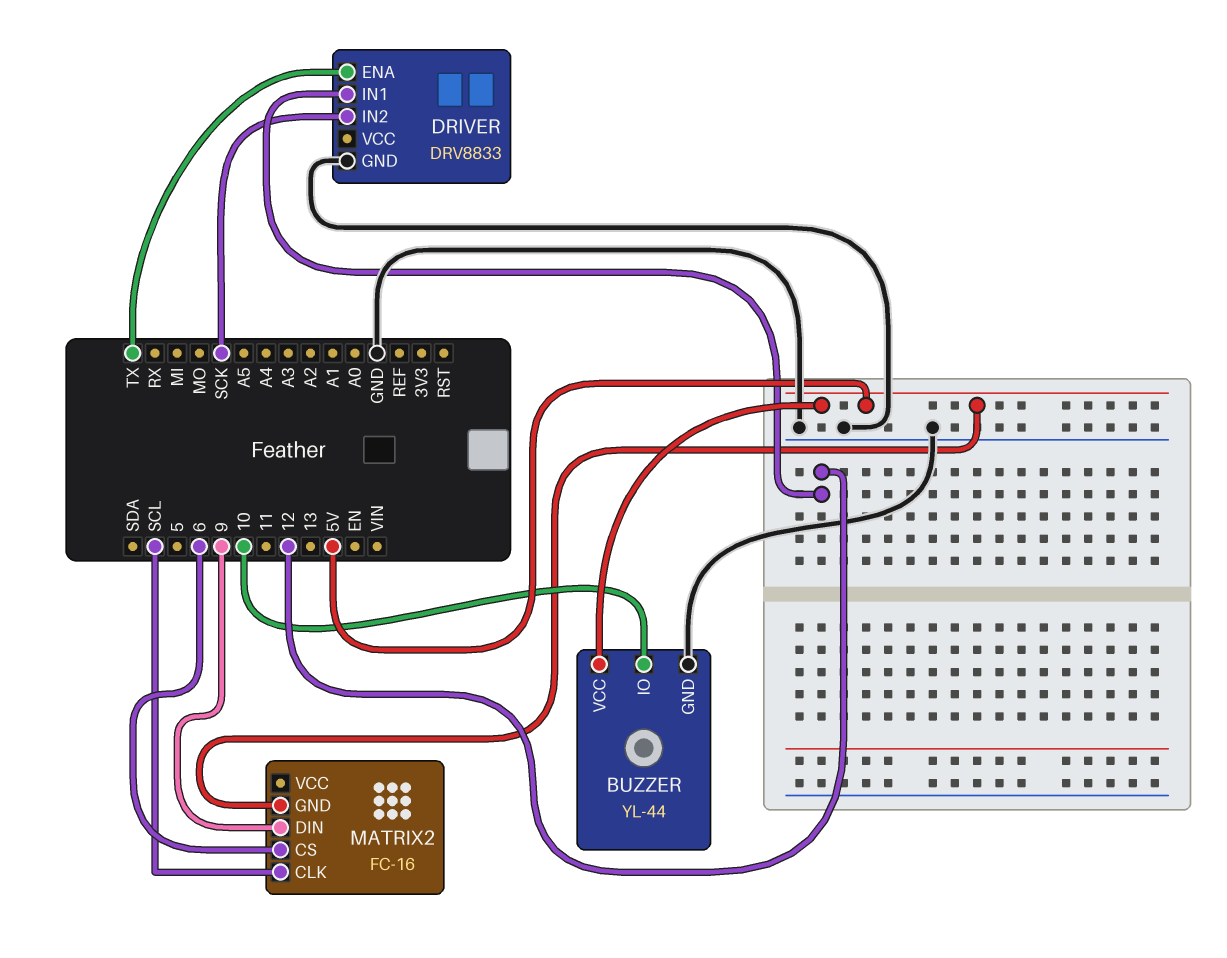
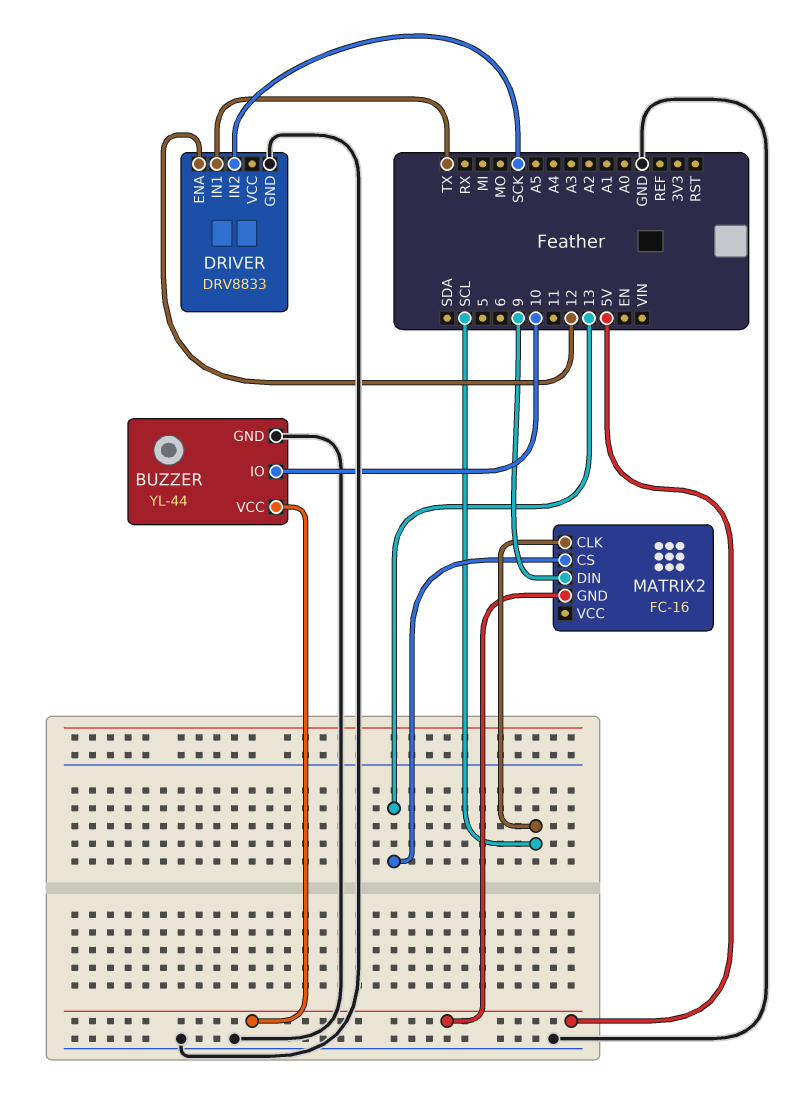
DRIVER pin ENA: TX -> 12
DRIVER pin IN1: 12 -> TX
MATRIX2 pin CS: 6 -> 13

